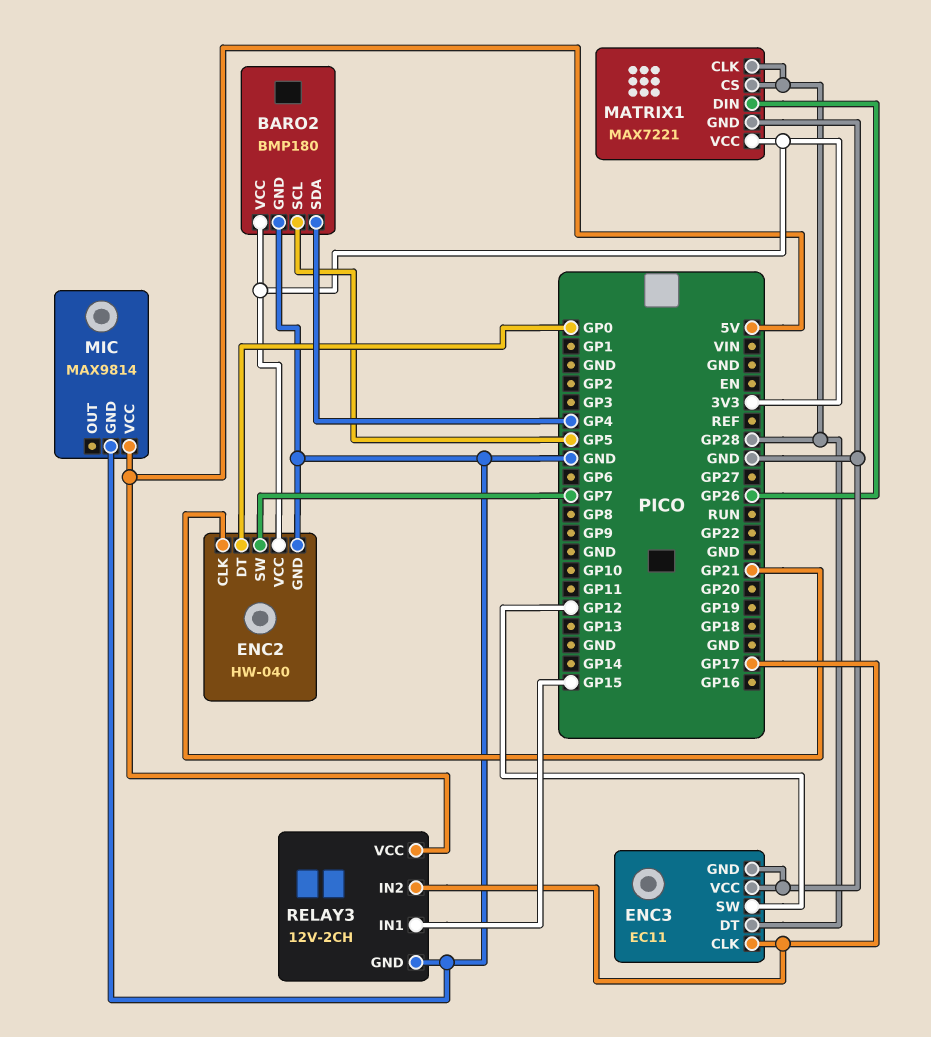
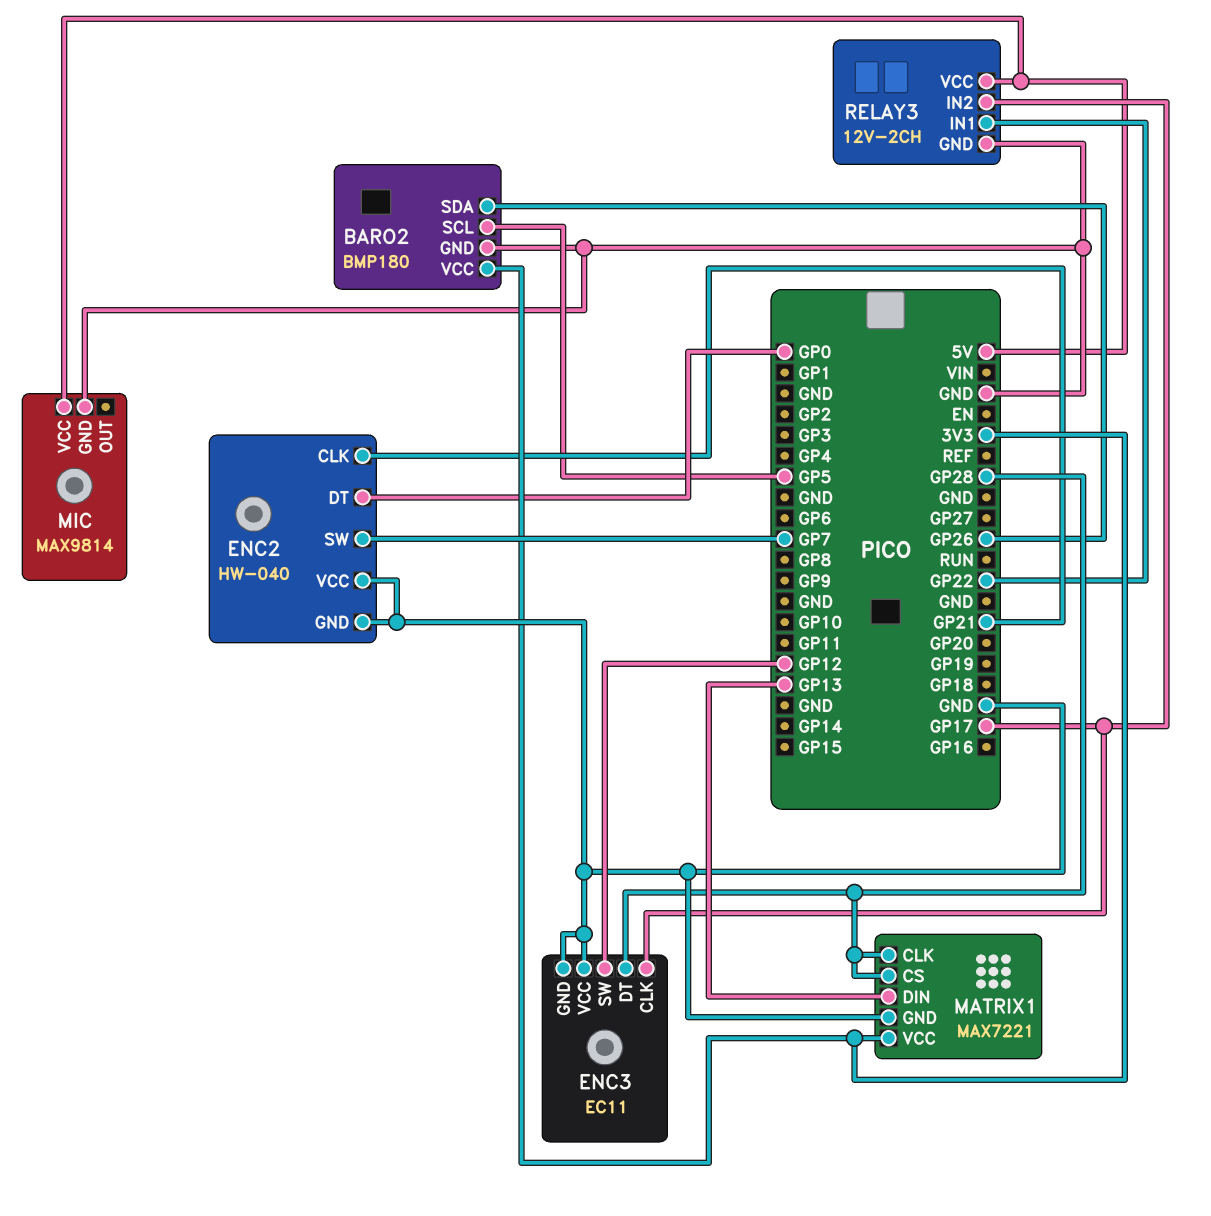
BARO2 pin SDA: GP4 -> GP26
ENC2 pin VCC: 3V3 -> GND
MATRIX1 pin DIN: GP26 -> GP13
RELAY3 pin IN1: GP15 -> GP22

